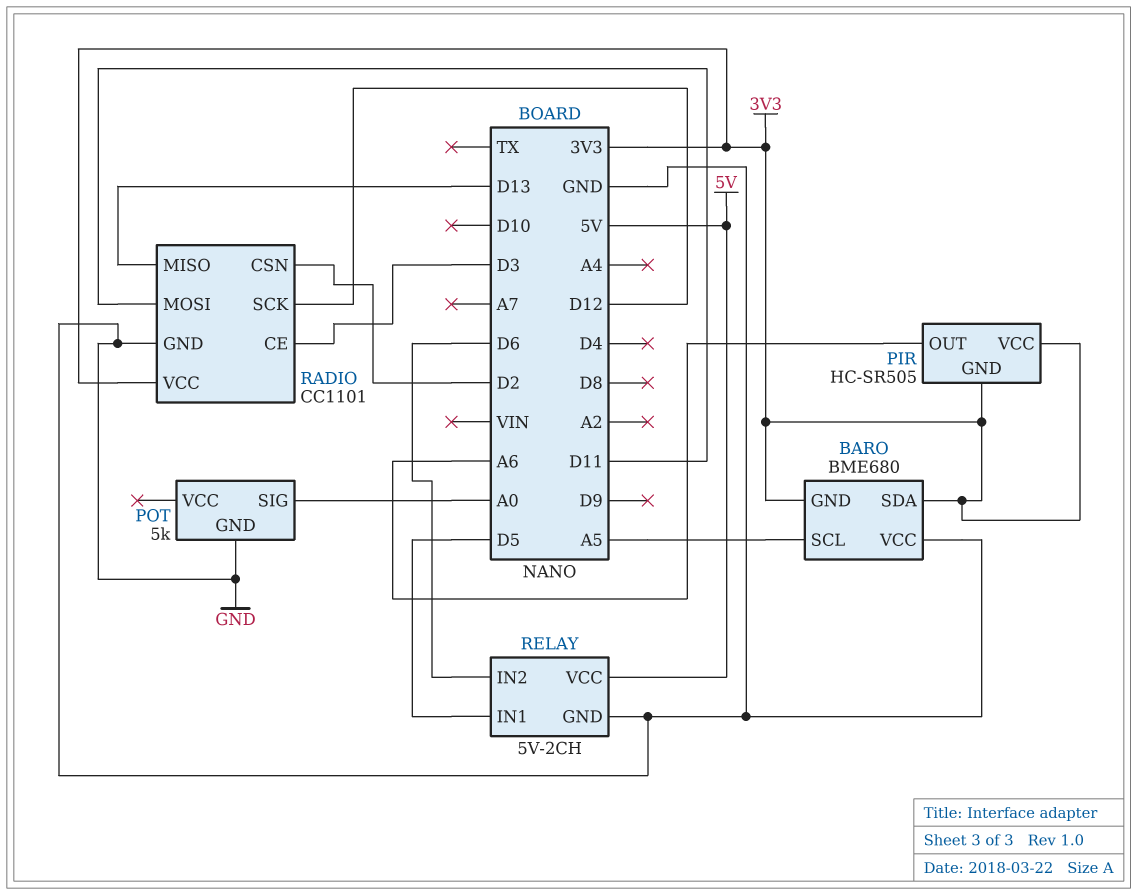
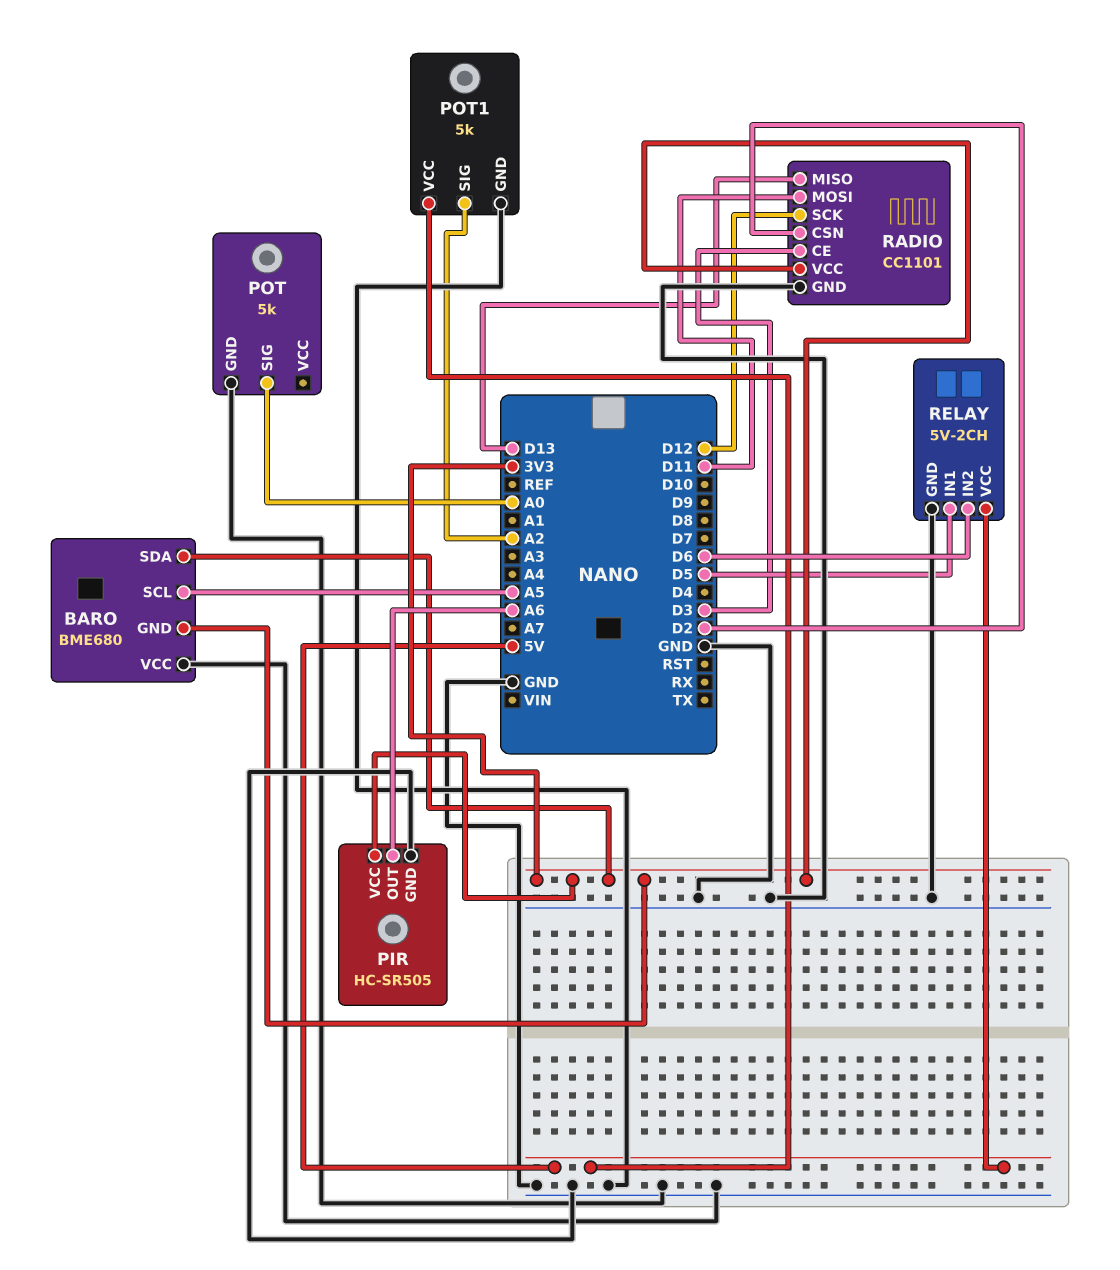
PIR pin GND: 3V3 -> GND
POT1: none -> 5k
POT1 pin GND: none -> GND
POT1 pin SIG: none -> A2
POT1 pin VCC: none -> 5V

